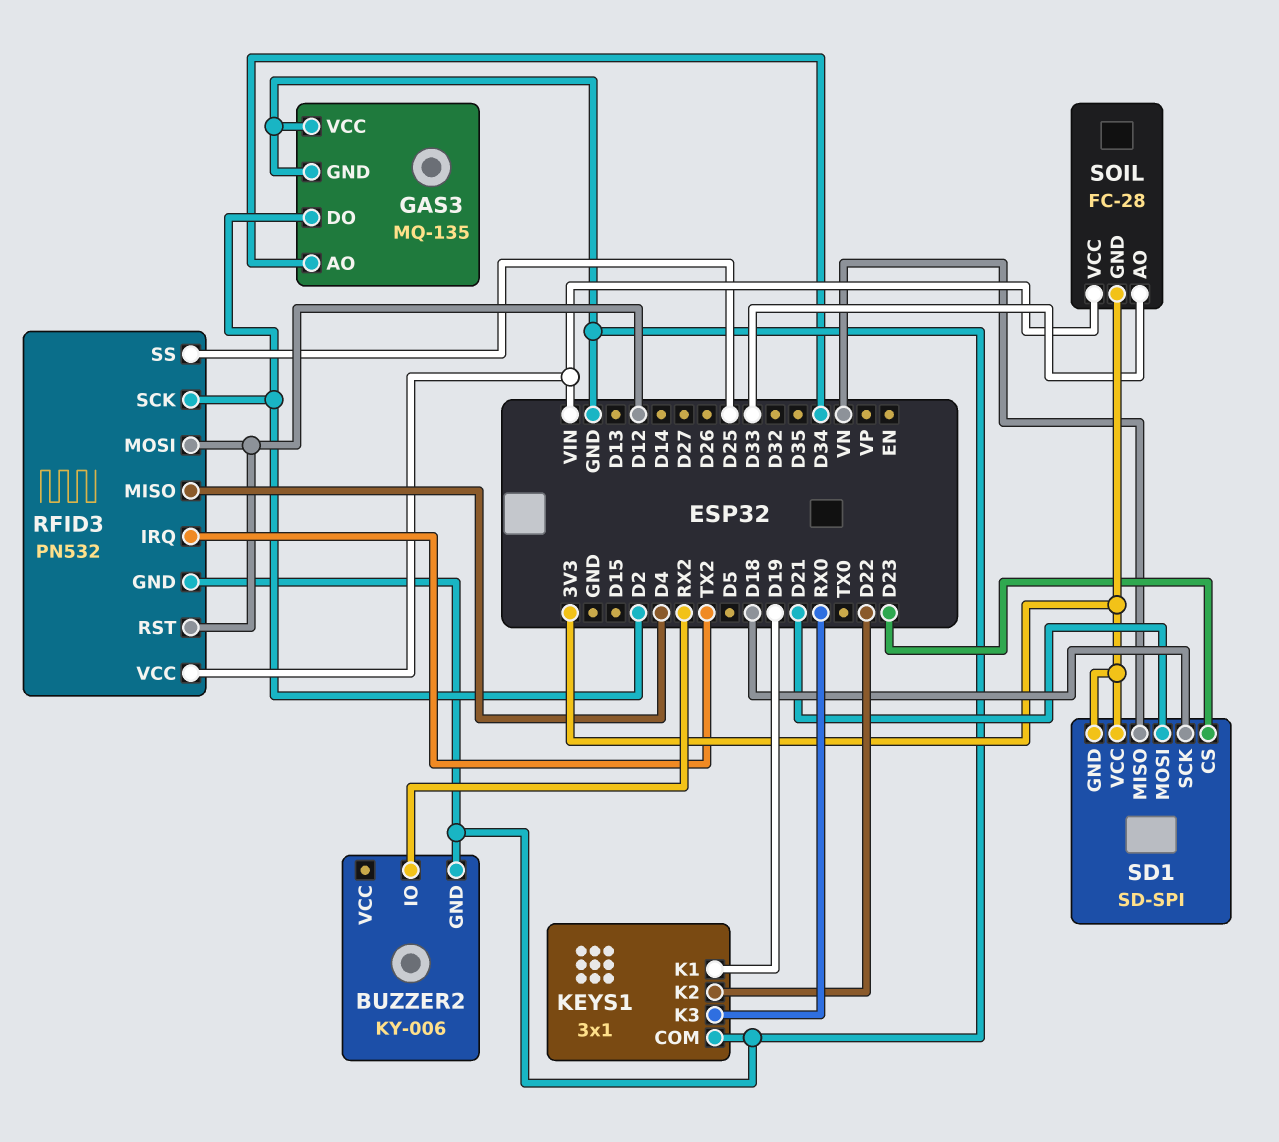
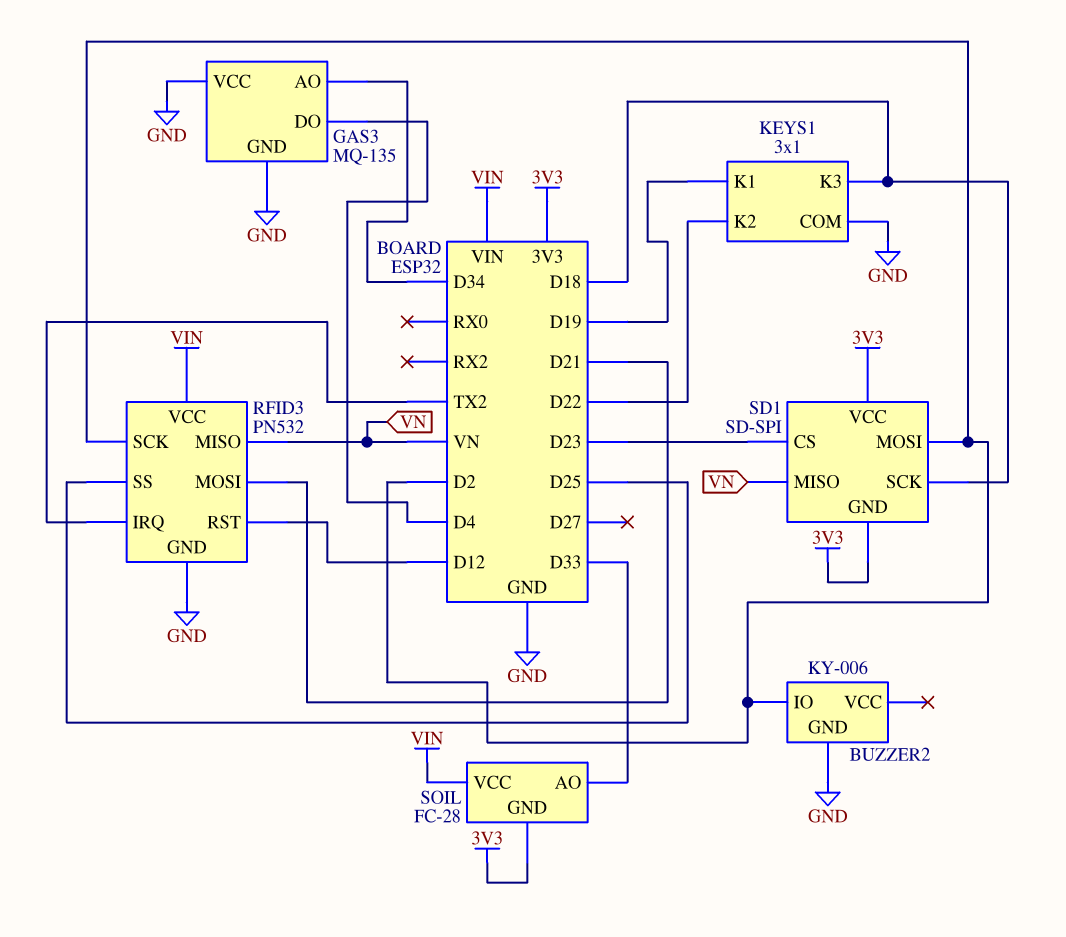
BUZZER2 pin IO: RX2 -> D2
GAS3 pin DO: D2 -> D4
KEYS1 pin K3: RX0 -> D18
RFID3 pin MISO: D4 -> VN
RFID3 pin MOSI: D12 -> D21
SD1 pin MOSI: D21 -> D2

